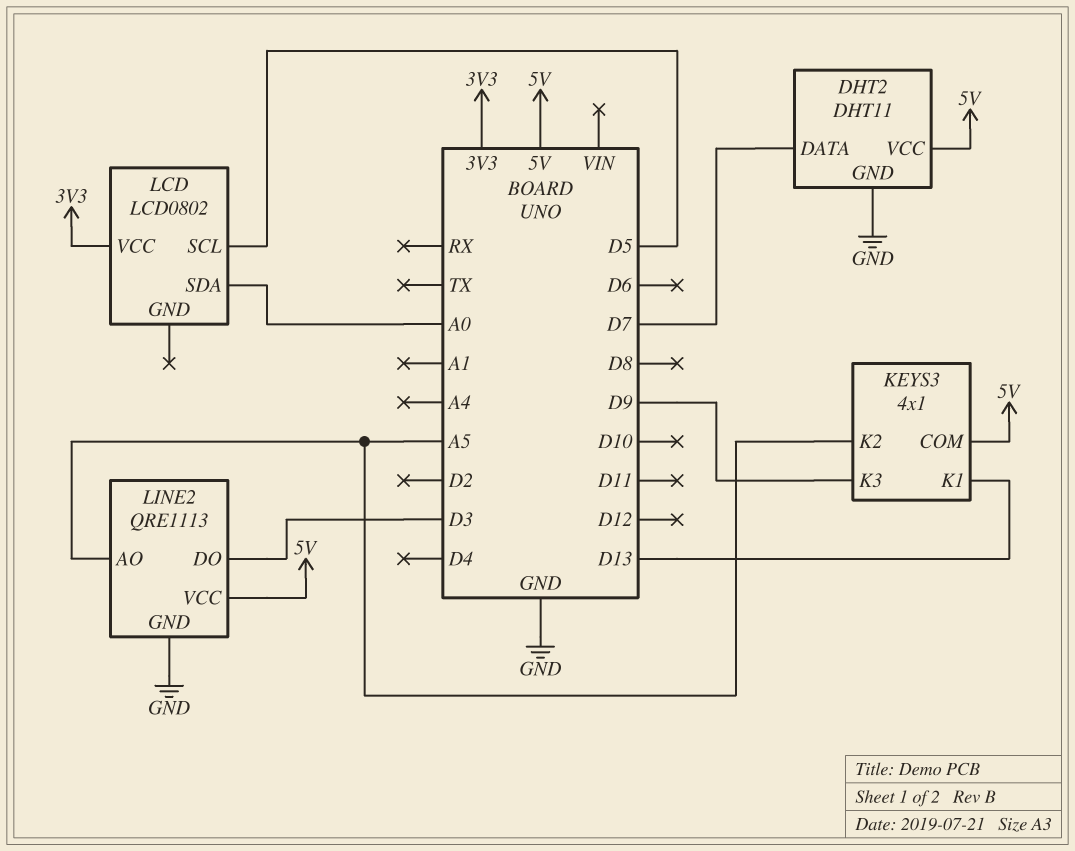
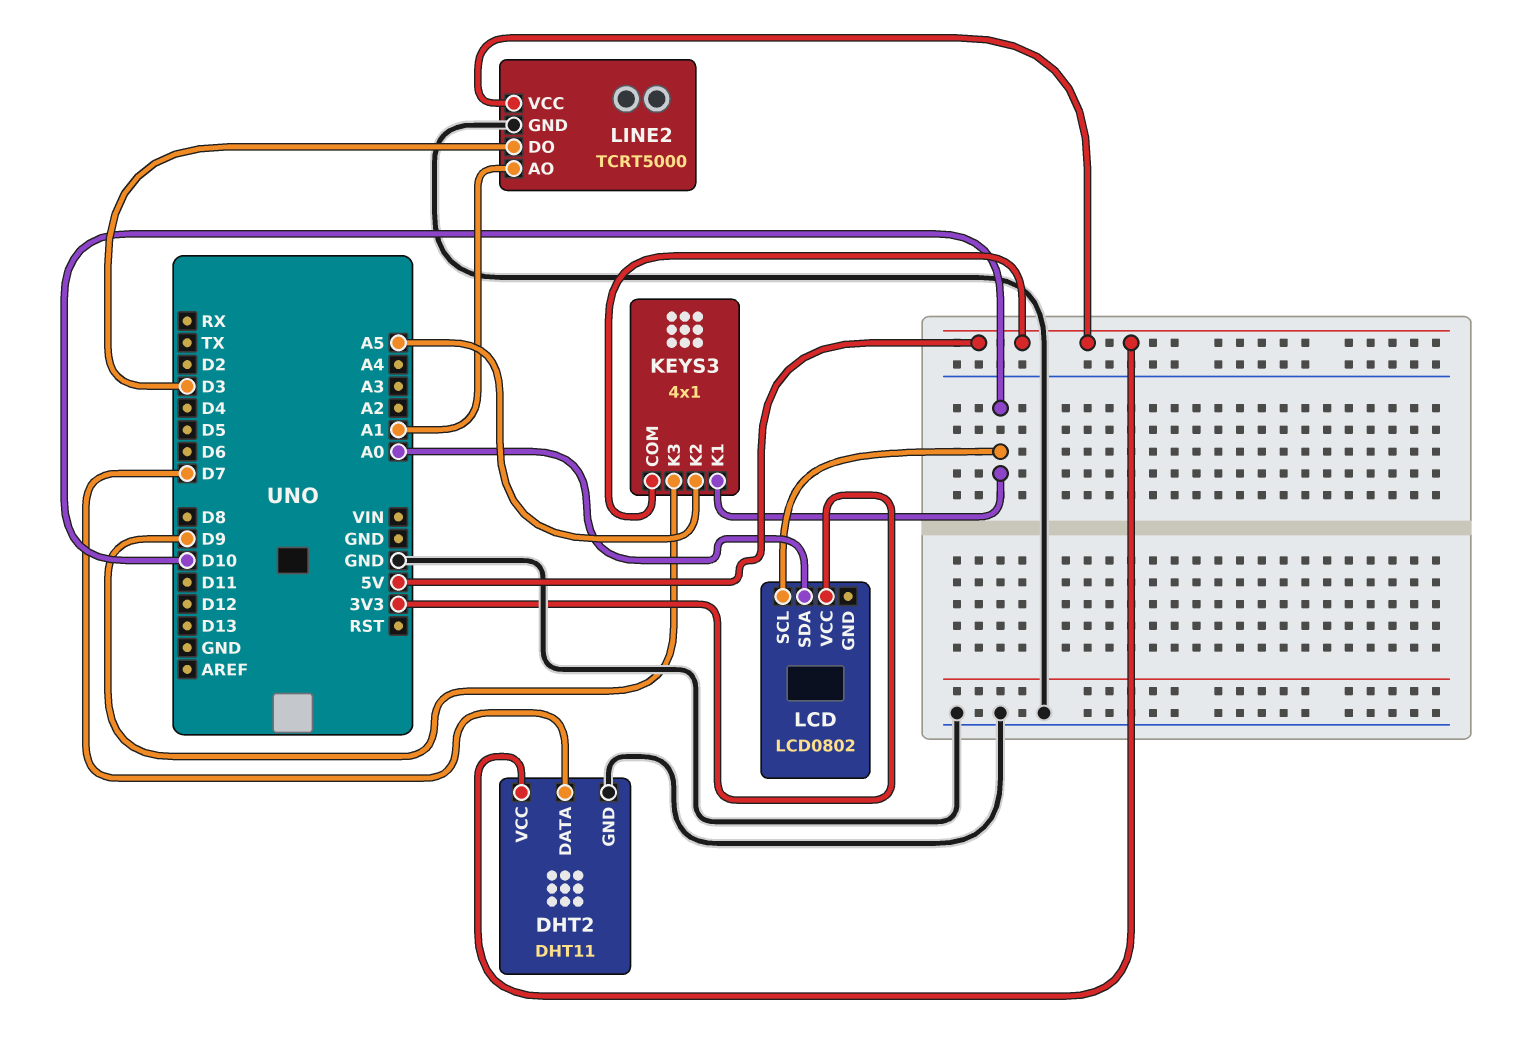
KEYS3 pin K1: D13 -> D10
LCD pin SCL: D5 -> D10
LINE2: QRE1113 -> TCRT5000
LINE2 pin AO: A5 -> A1

